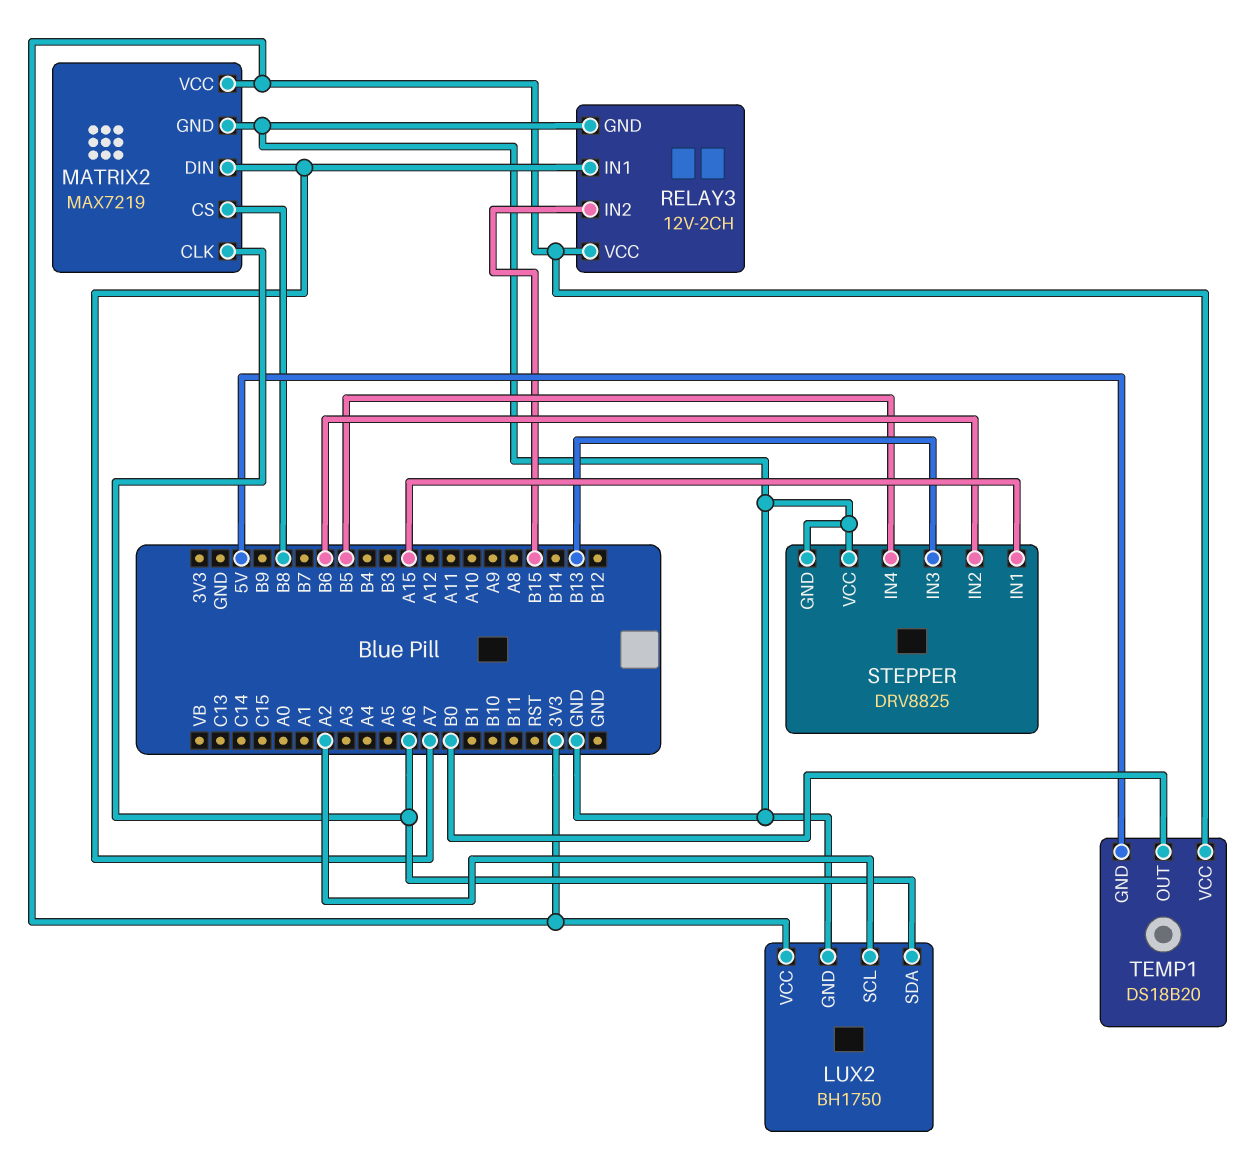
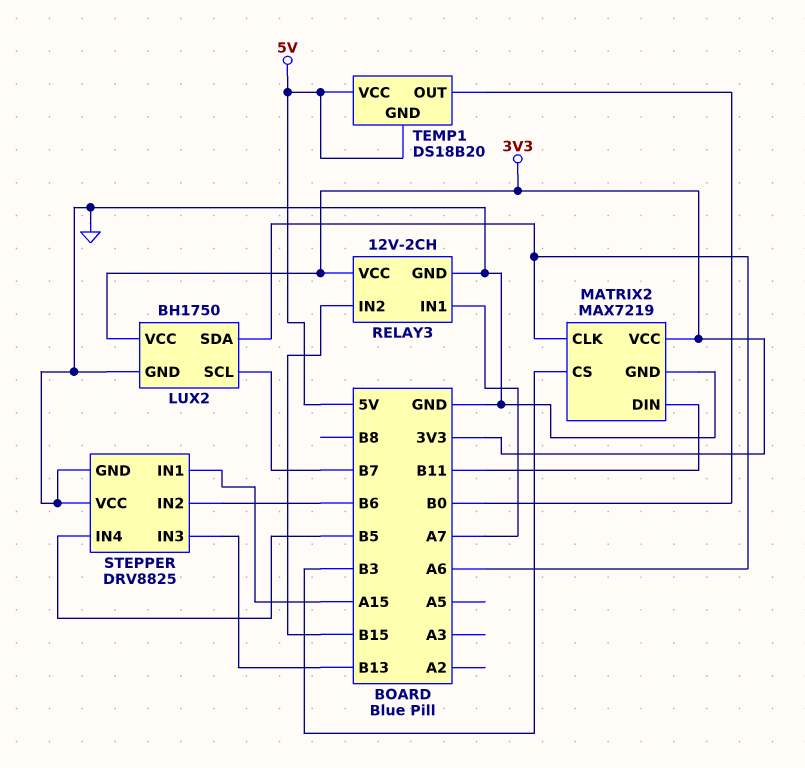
LUX2 pin SCL: A2 -> B7
MATRIX2 pin CS: B8 -> B3
MATRIX2 pin DIN: A7 -> B11
TEMP1 pin VCC: 3V3 -> 5V

